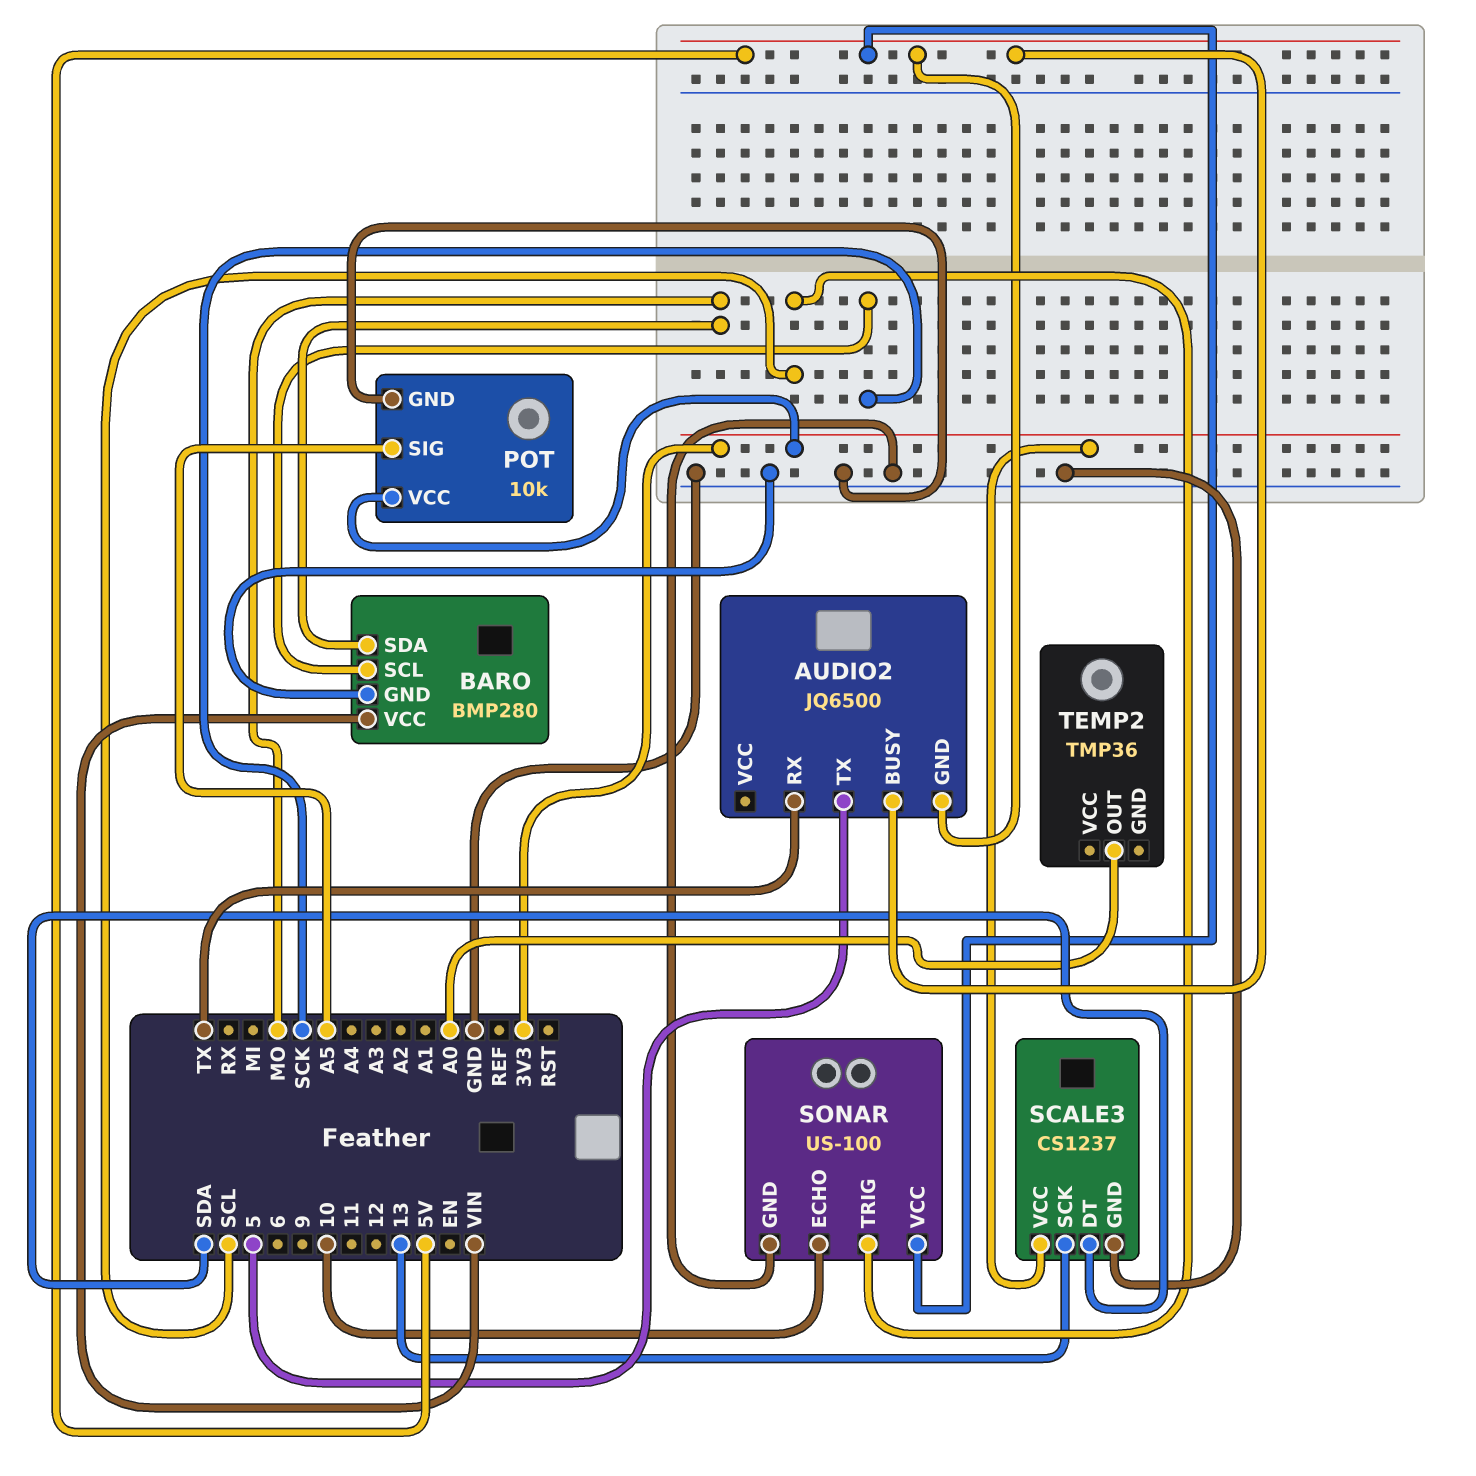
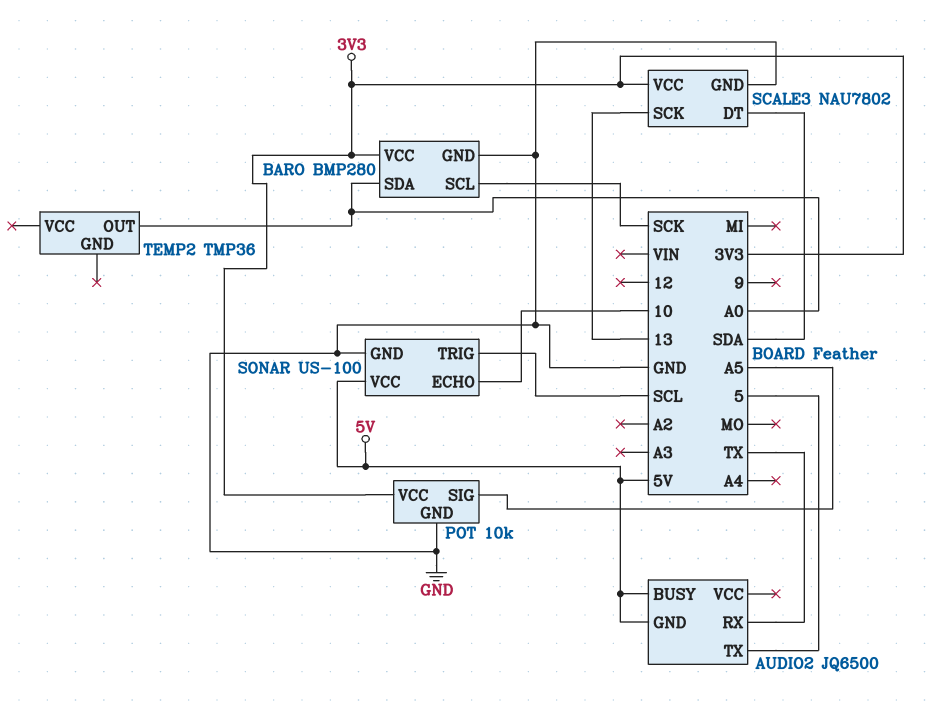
BARO pin SDA: MO -> A0
BARO pin VCC: VIN -> 3V3
SCALE3: CS1237 -> NAU7802

